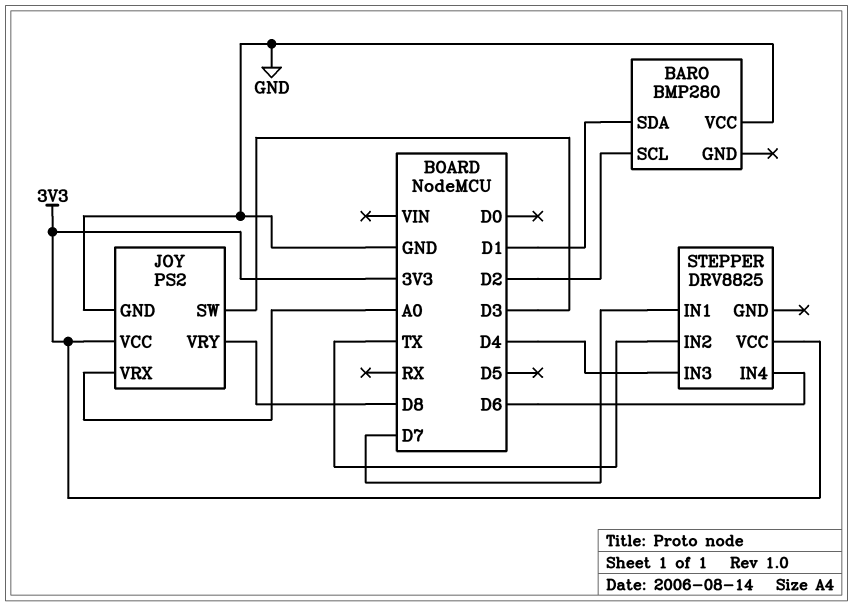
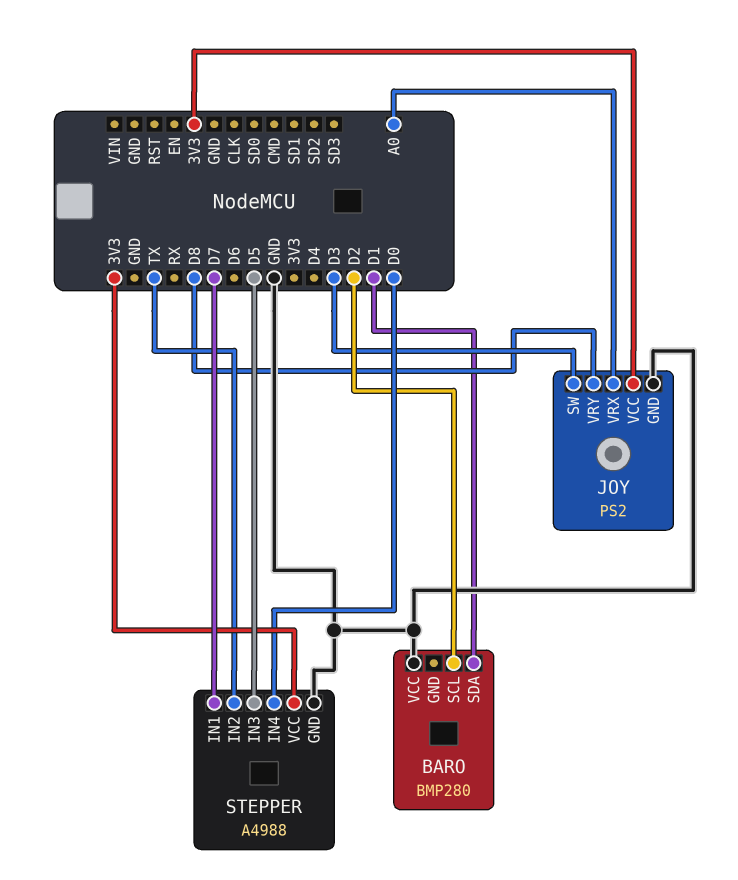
STEPPER: DRV8825 -> A4988
STEPPER pin GND: none -> GND
STEPPER pin IN3: D4 -> D5
STEPPER pin IN4: D6 -> D0

